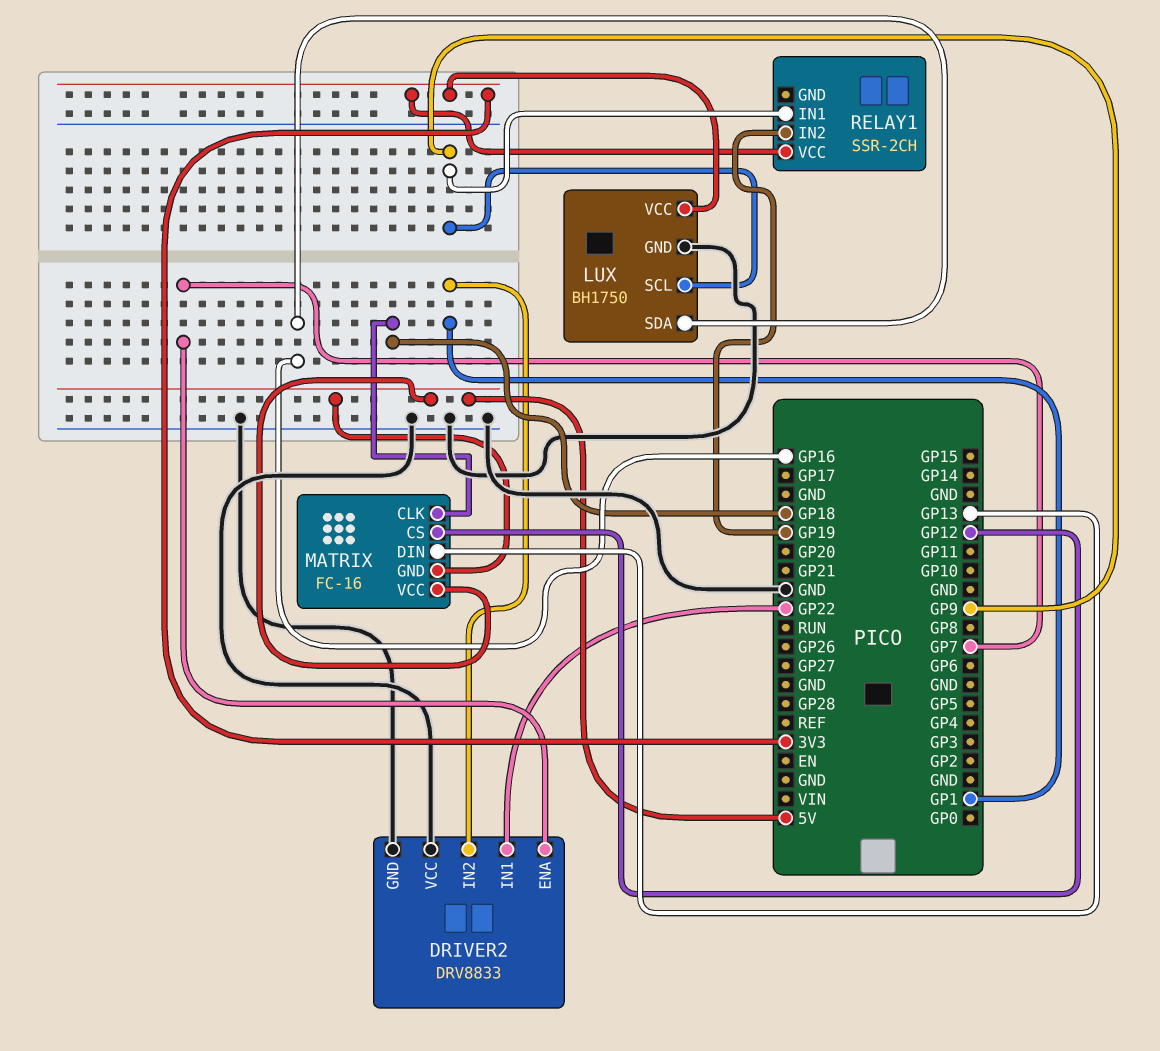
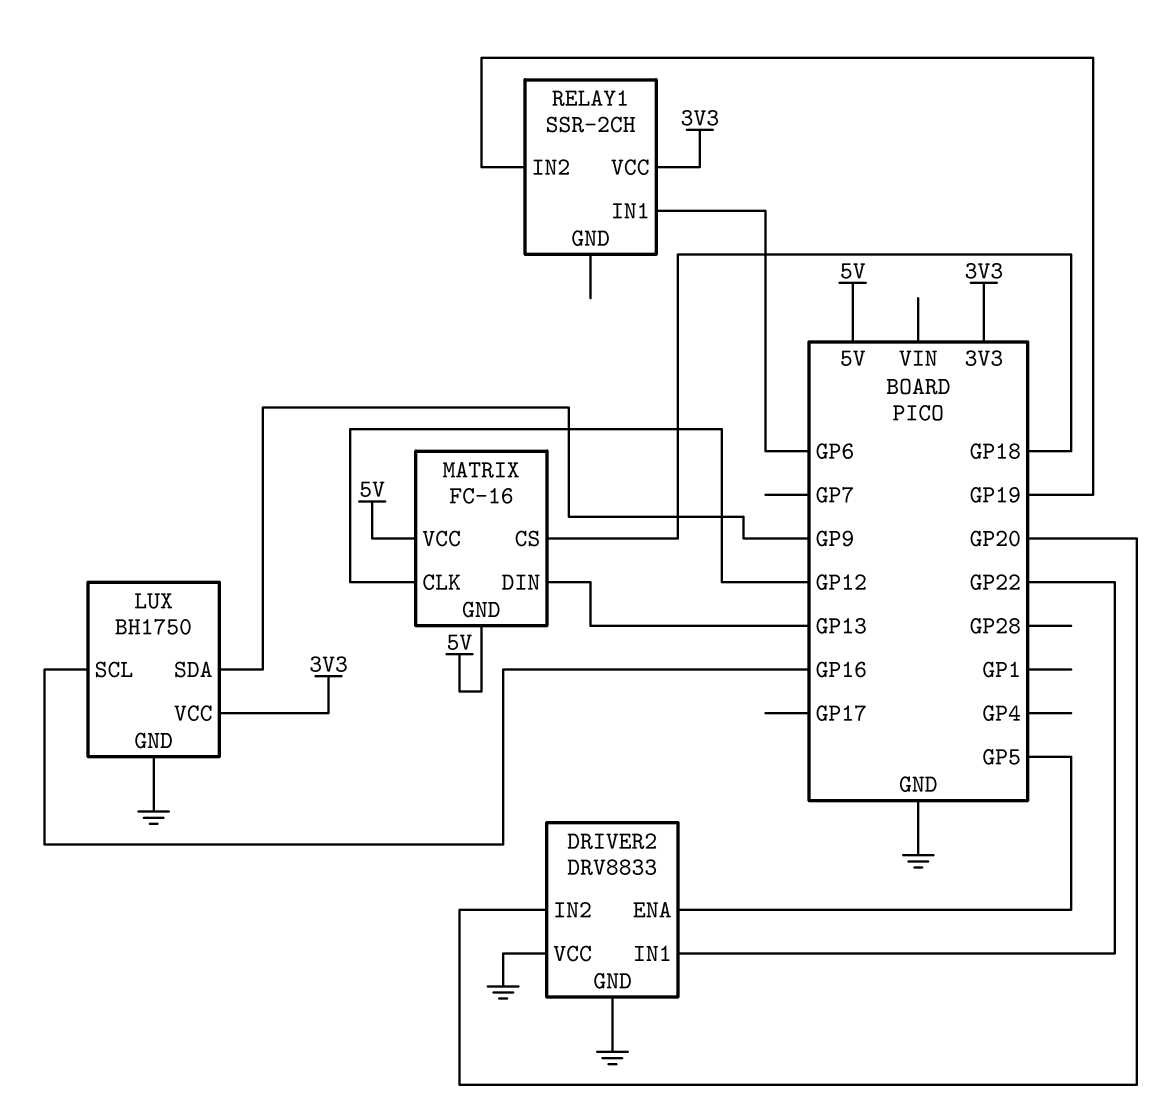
DRIVER2 pin ENA: GP7 -> GP5
DRIVER2 pin IN2: GP1 -> GP20
LUX pin SCL: GP9 -> GP16
LUX pin SDA: GP16 -> GP9
MATRIX pin CLK: GP18 -> GP12
MATRIX pin CS: GP12 -> GP18
RELAY1 pin IN1: GP9 -> GP6

